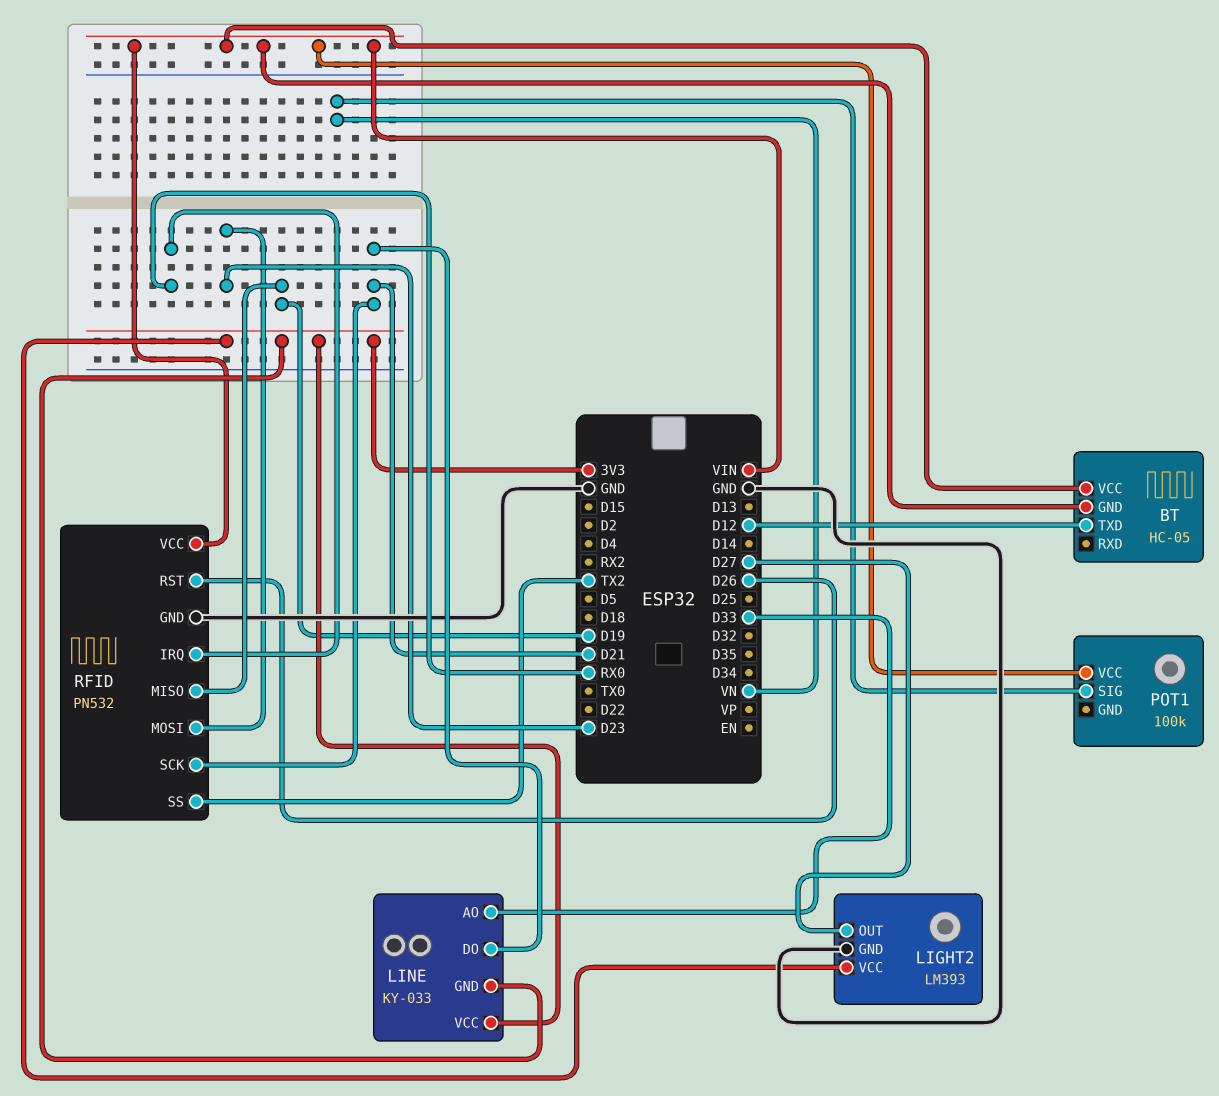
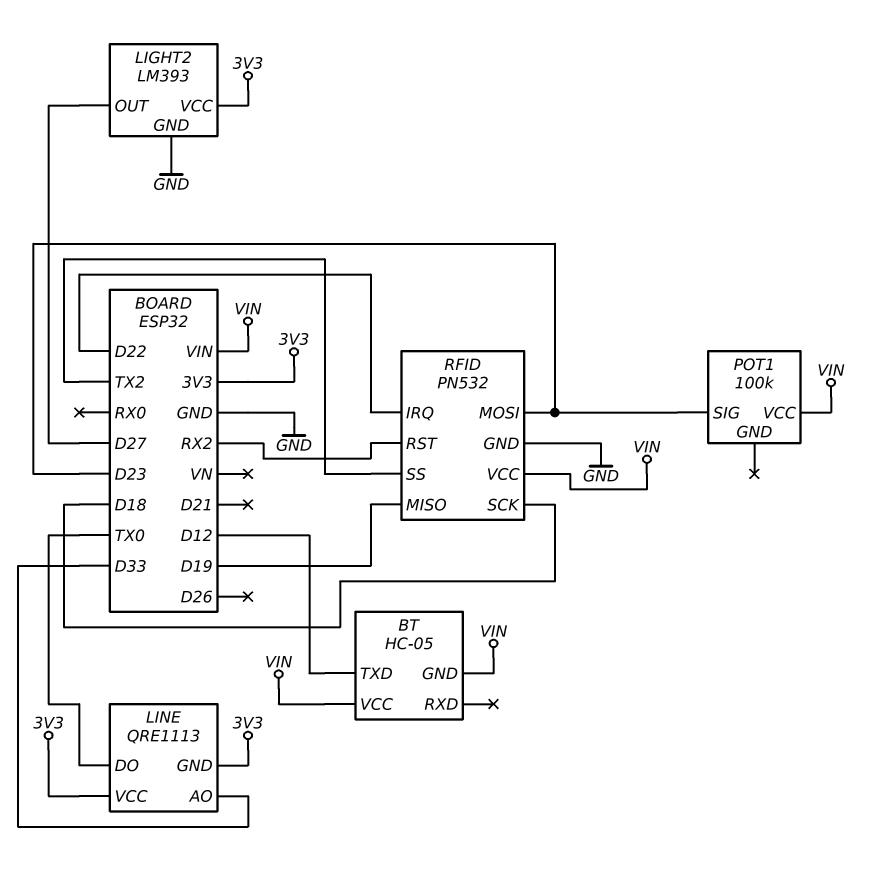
LINE: KY-033 -> QRE1113
LINE pin DO: D21 -> TX0
POT1 pin SIG: VN -> D23
RFID pin IRQ: RX0 -> D22
RFID pin RST: D26 -> RX2
RFID pin SCK: D21 -> D18

